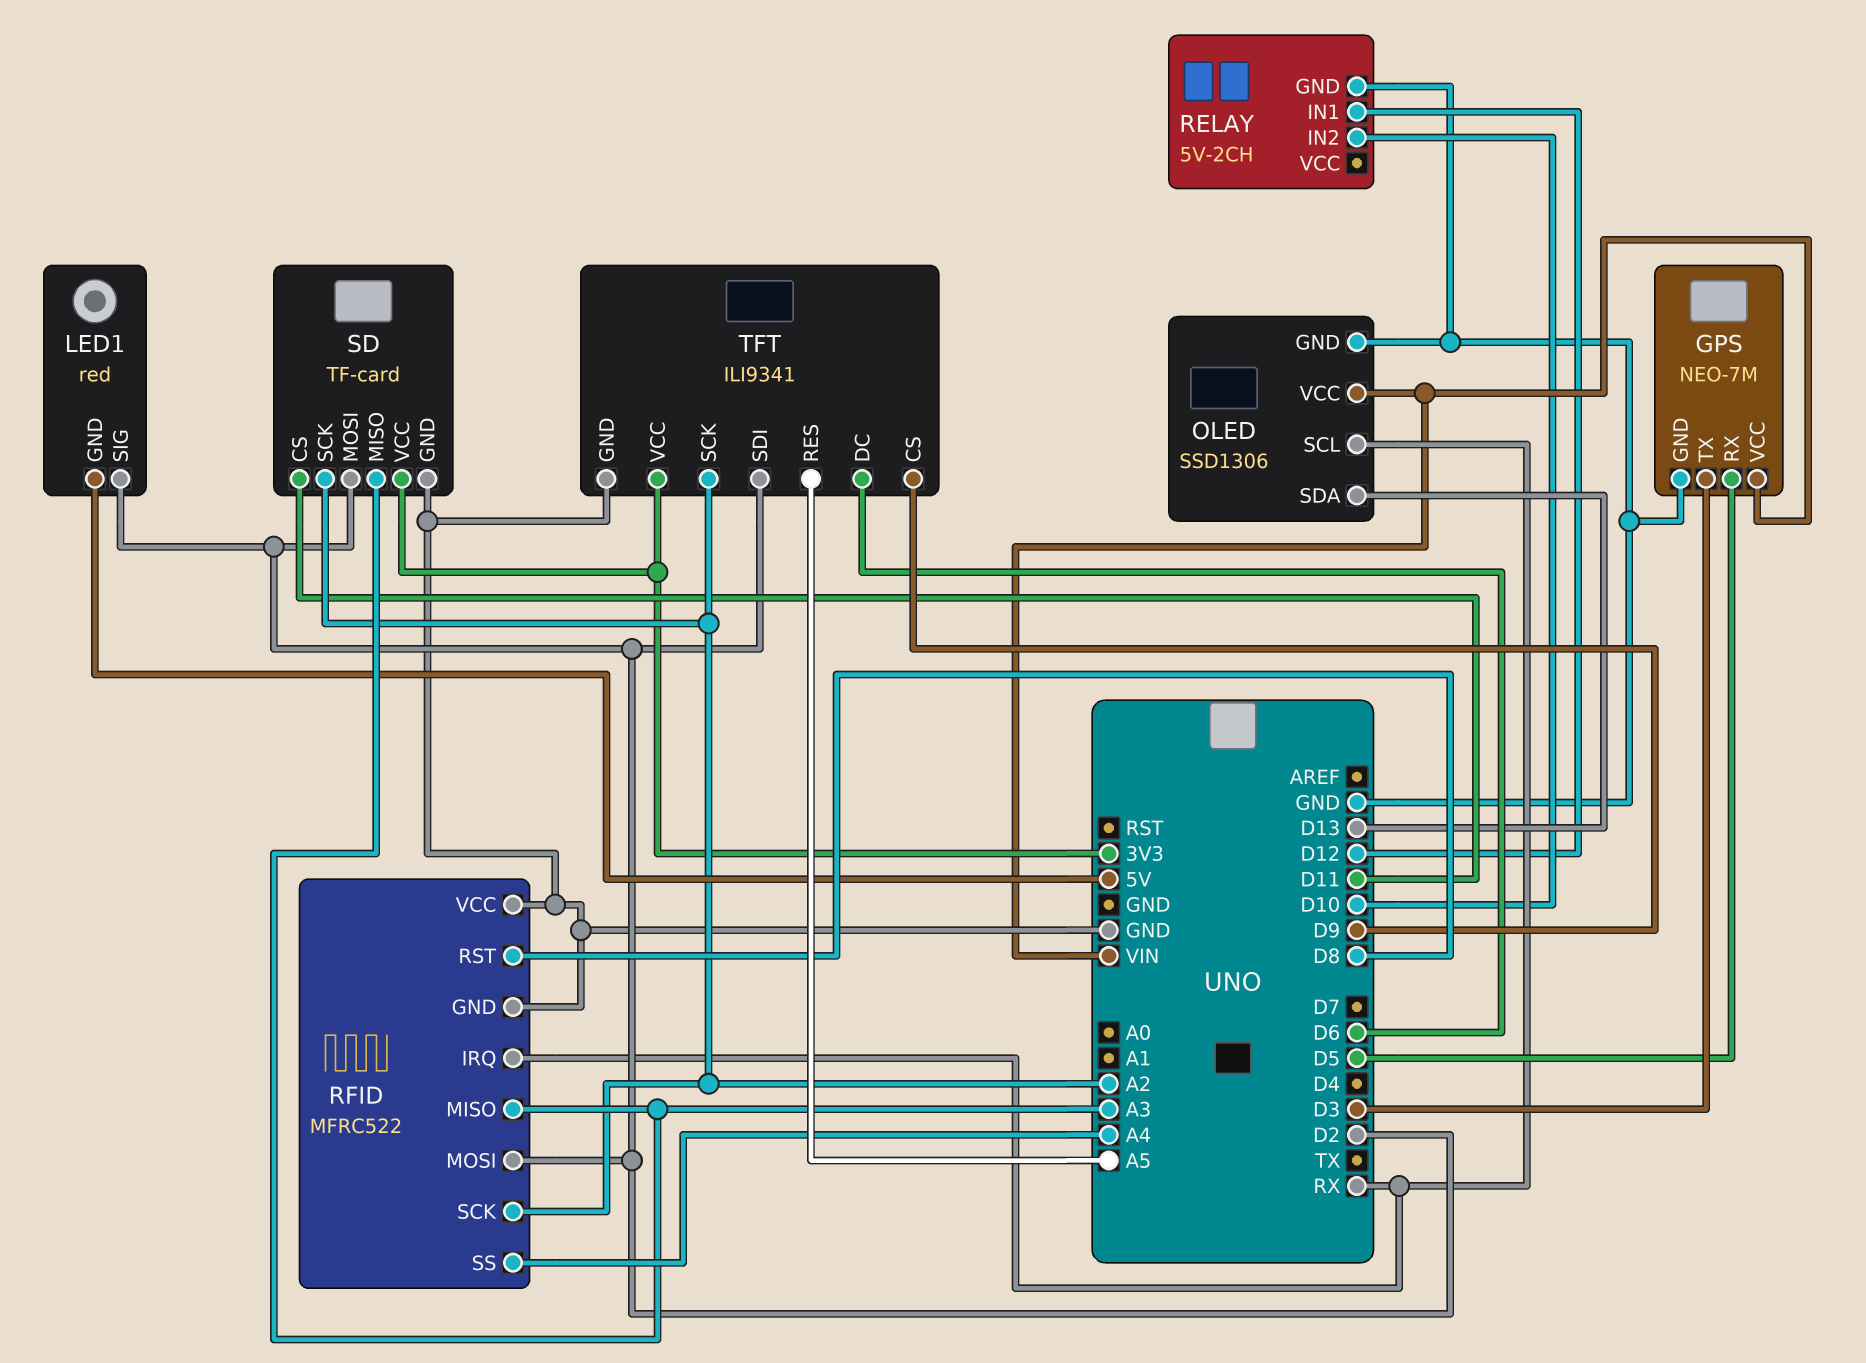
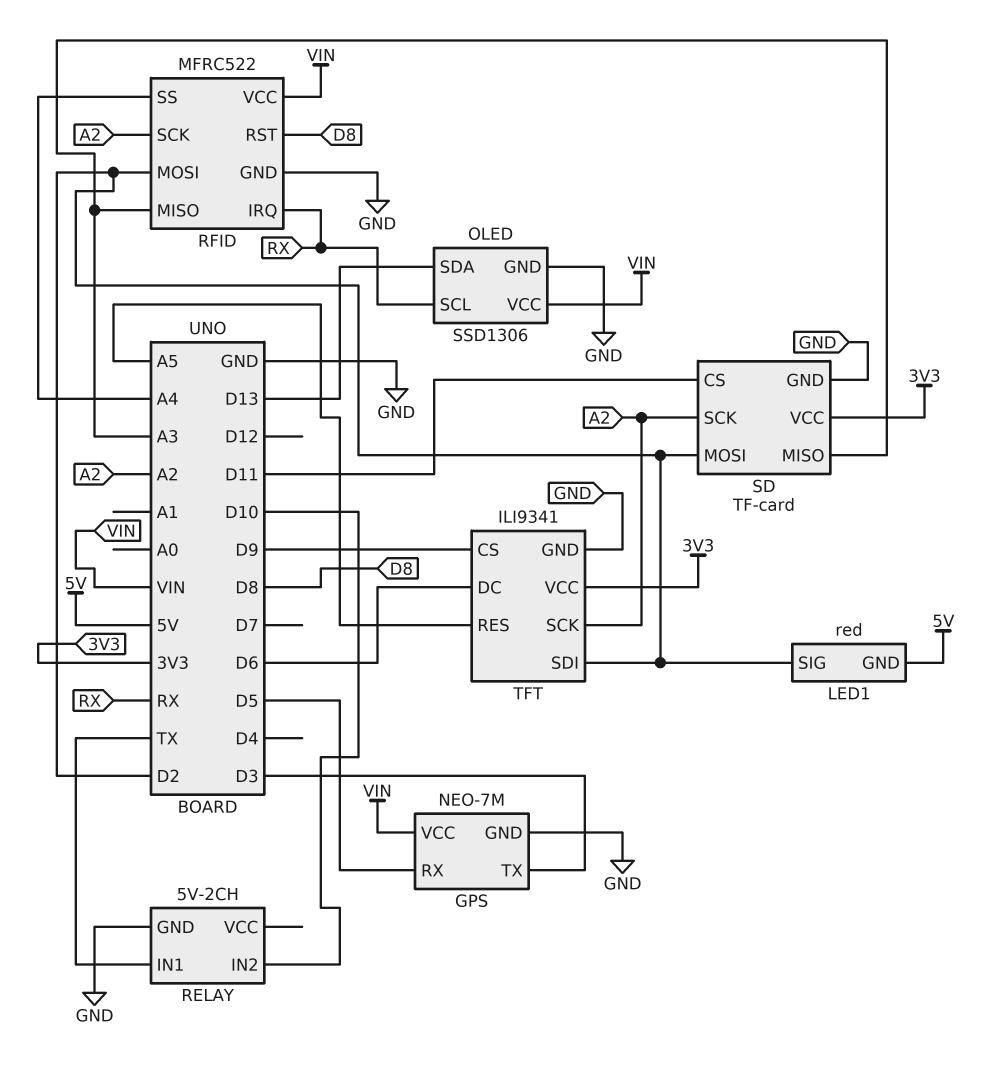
RELAY pin IN1: D12 -> TX
RFID pin VCC: GND -> VIN

